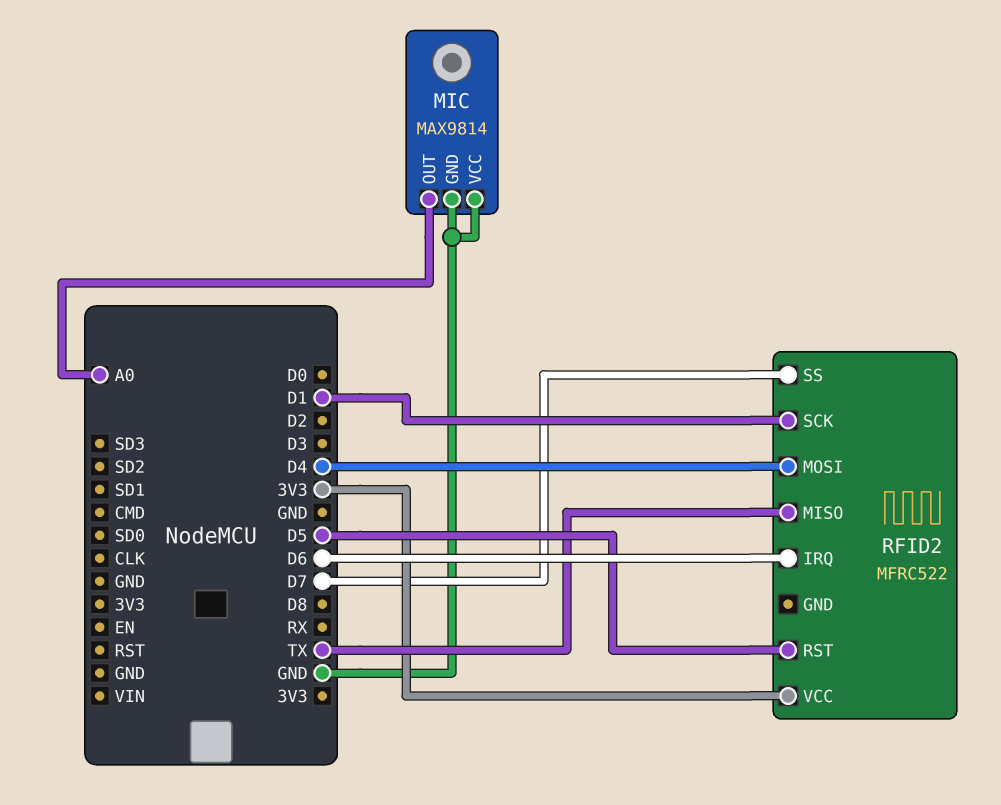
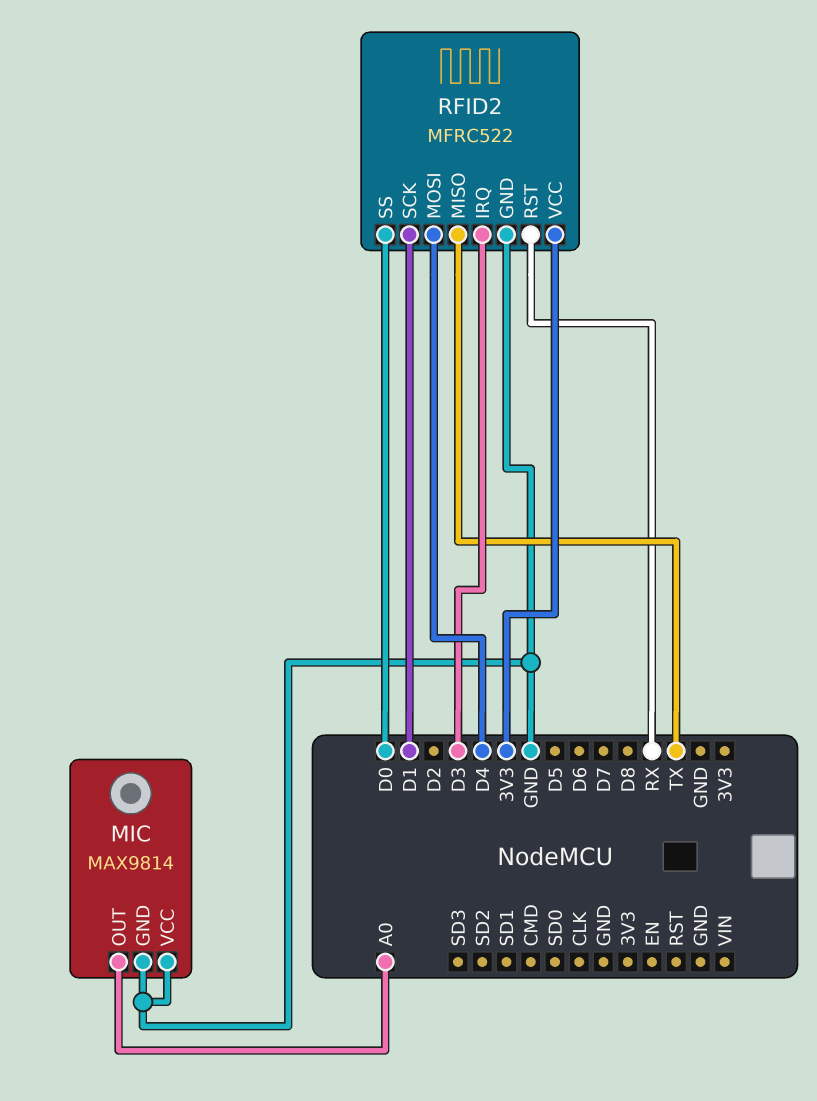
RFID2 pin GND: none -> GND
RFID2 pin IRQ: D6 -> D3
RFID2 pin RST: D5 -> RX
RFID2 pin SS: D7 -> D0

